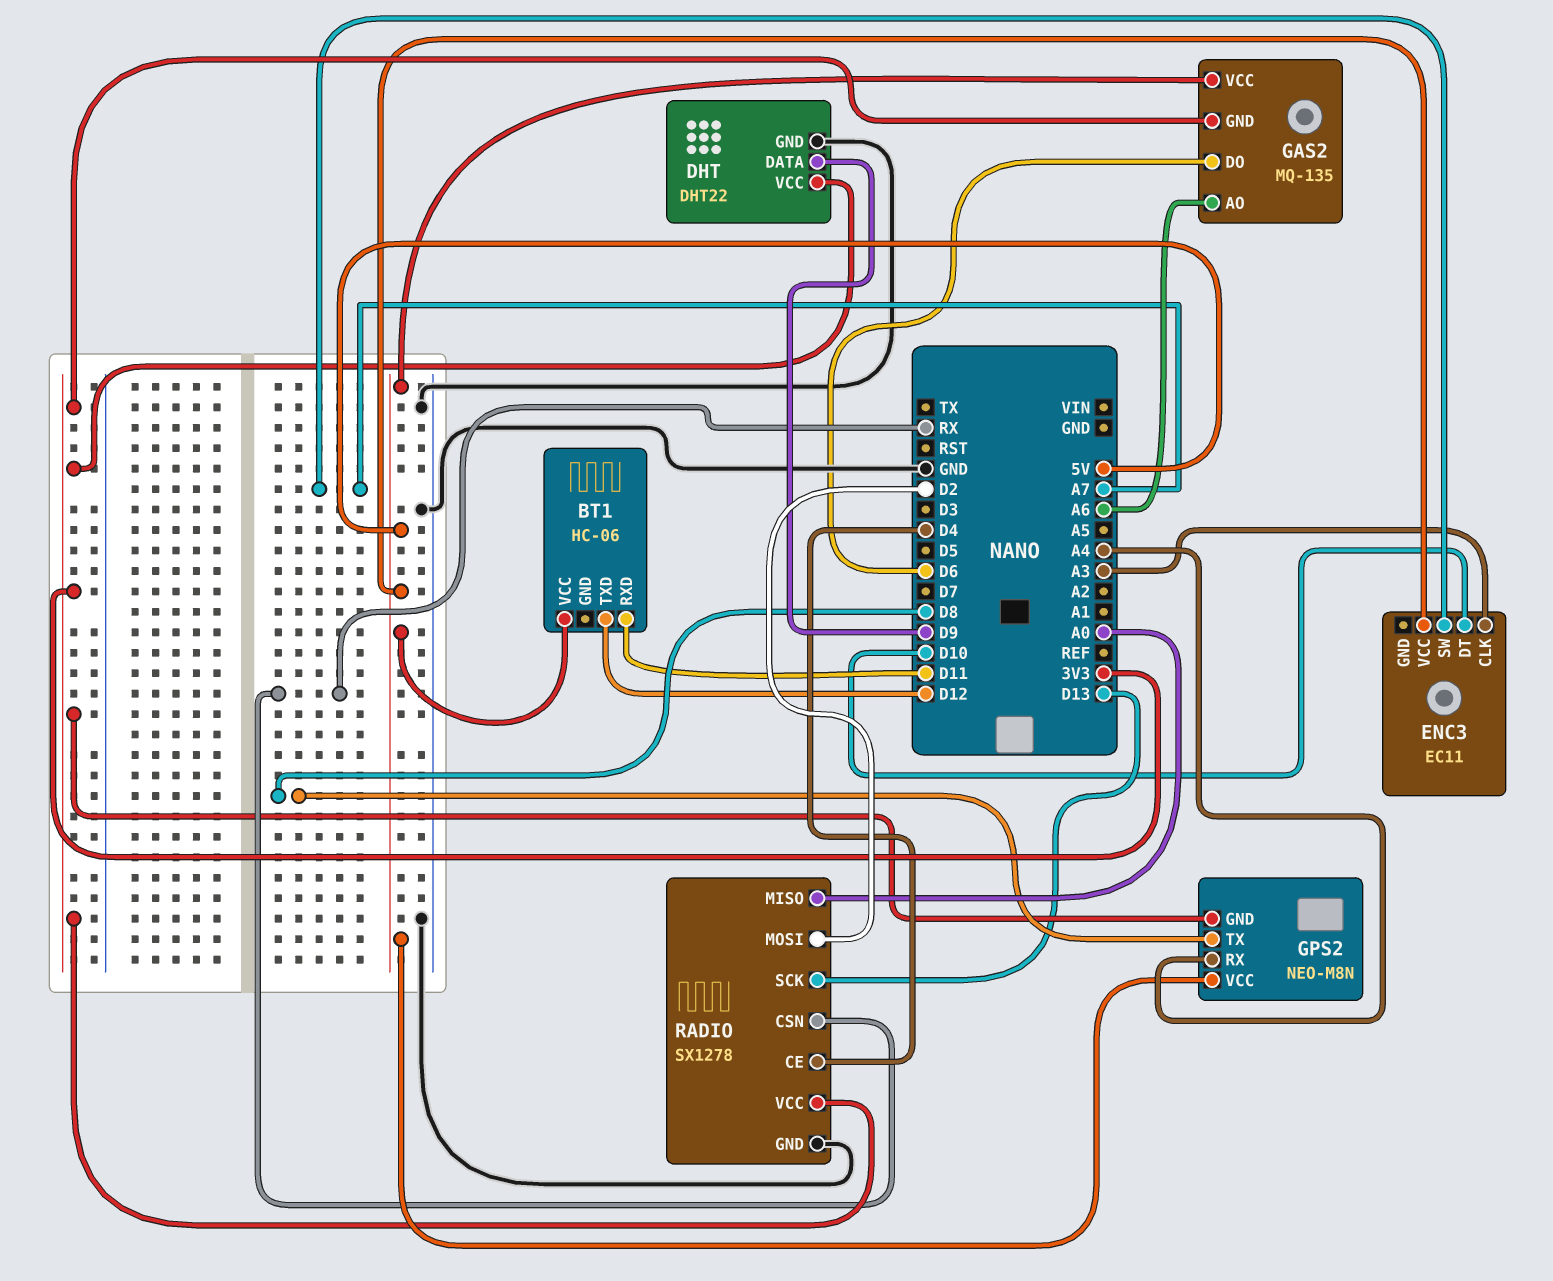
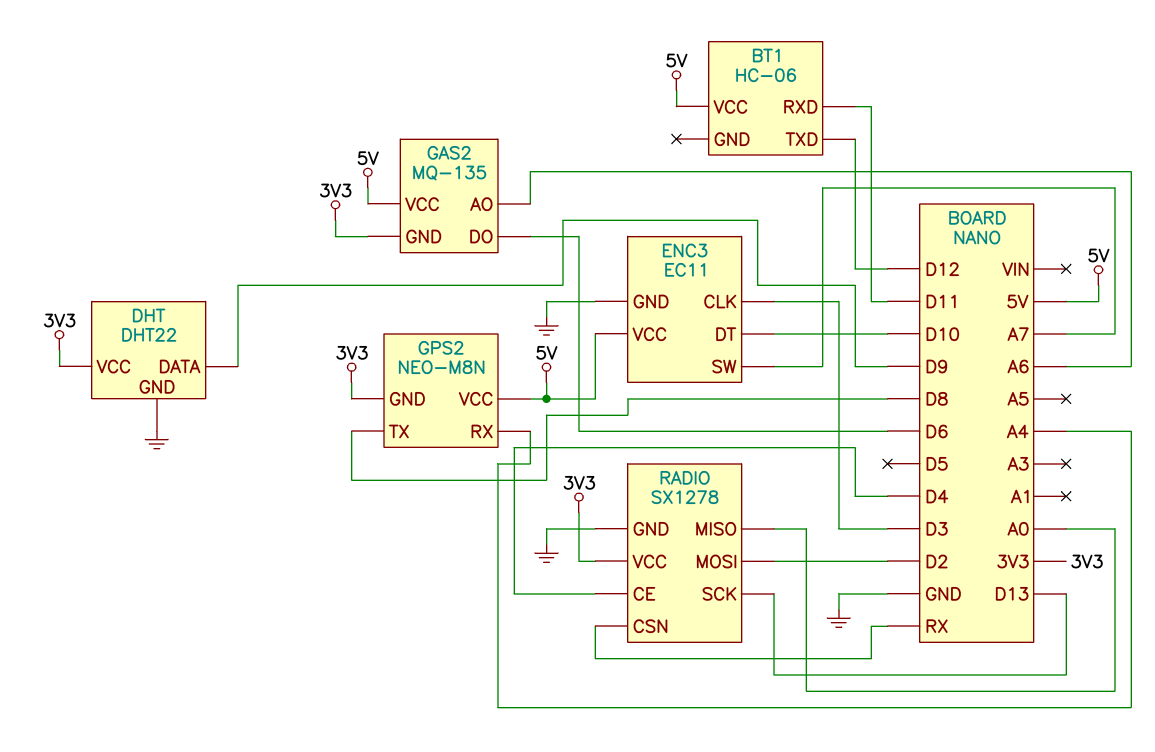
ENC3 pin CLK: A3 -> D3
ENC3 pin GND: none -> GND

